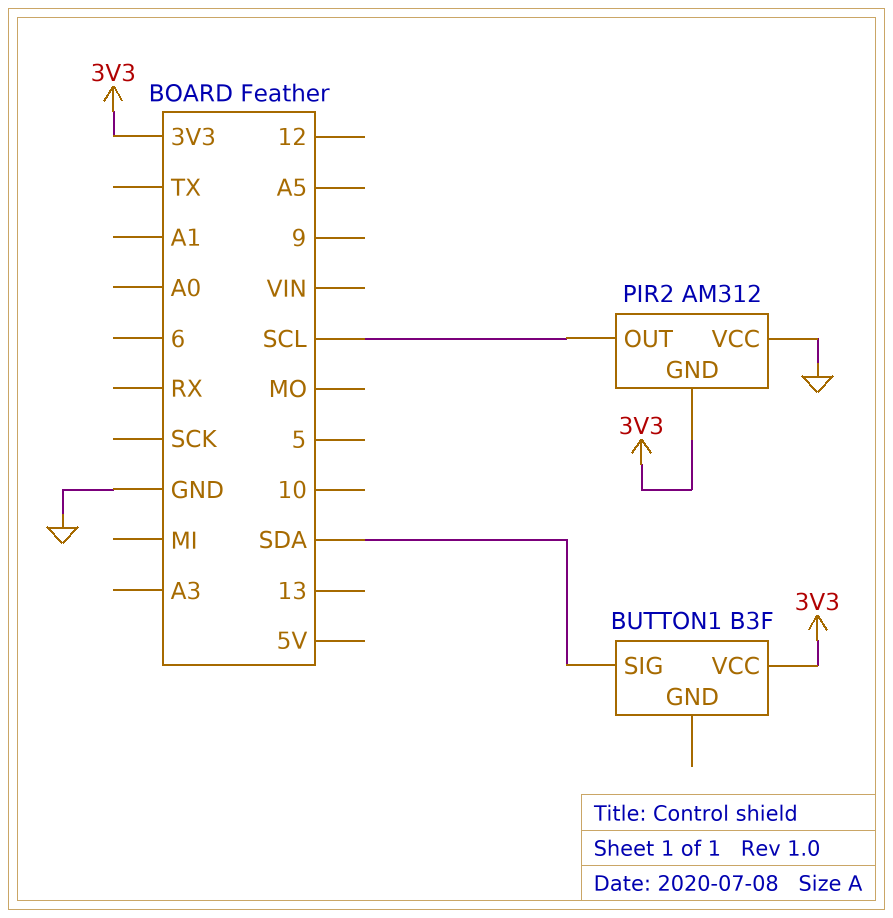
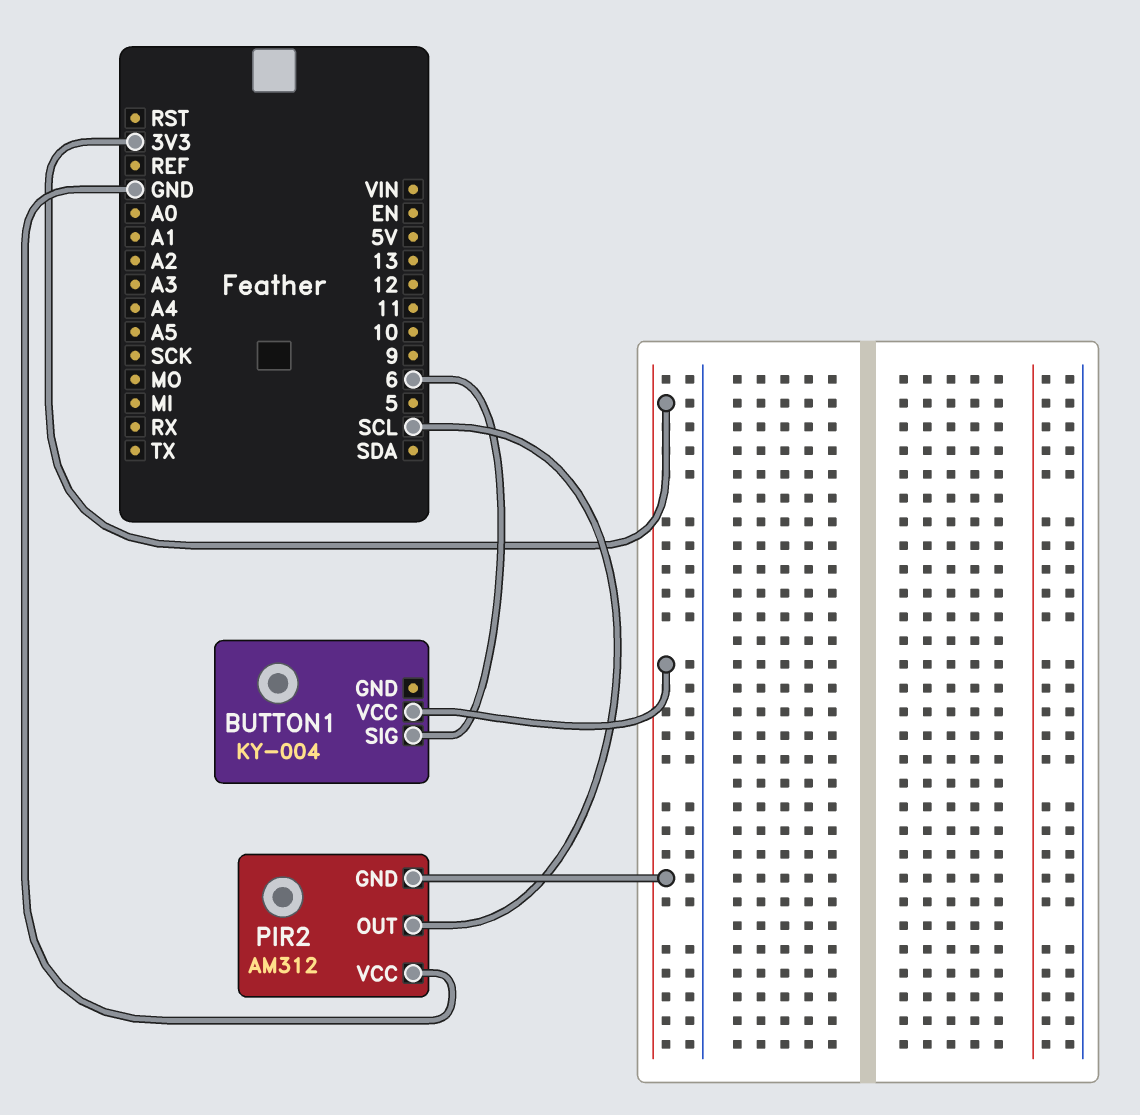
BUTTON1: B3F -> KY-004
BUTTON1 pin SIG: SDA -> 6

